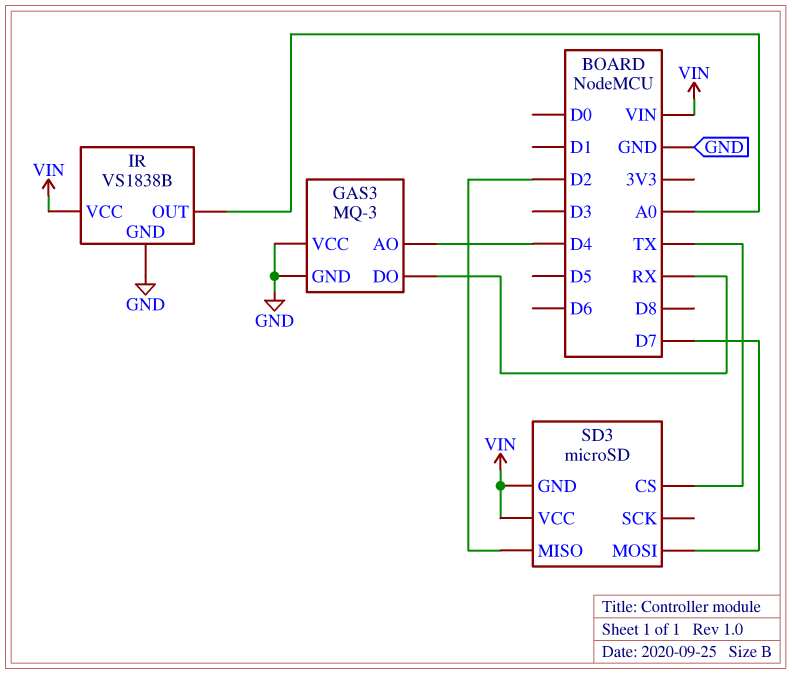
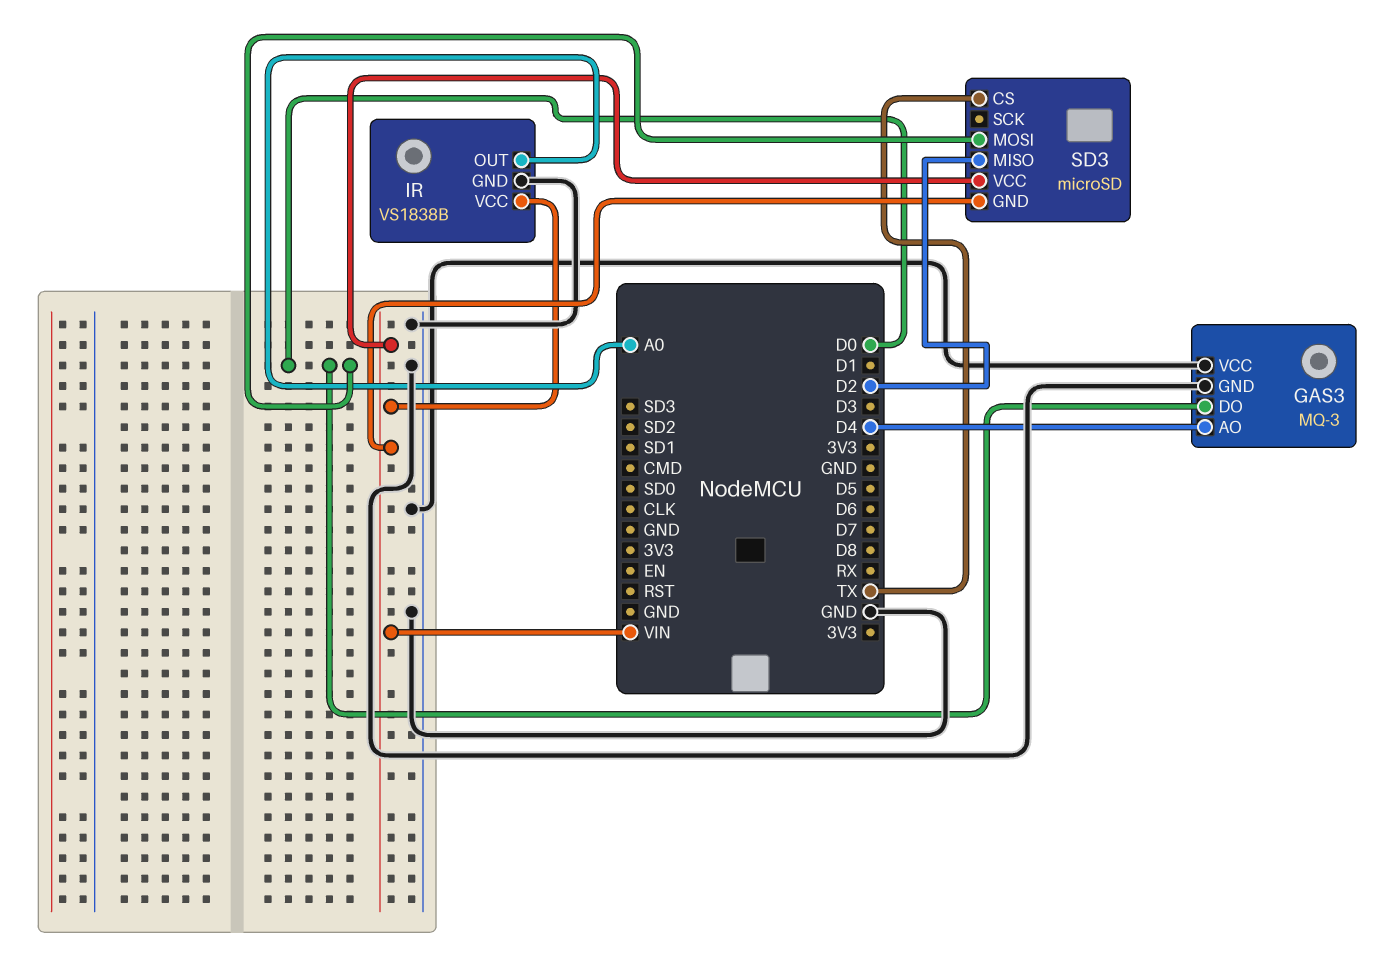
GAS3 pin DO: RX -> D0
SD3 pin MOSI: D7 -> D0

